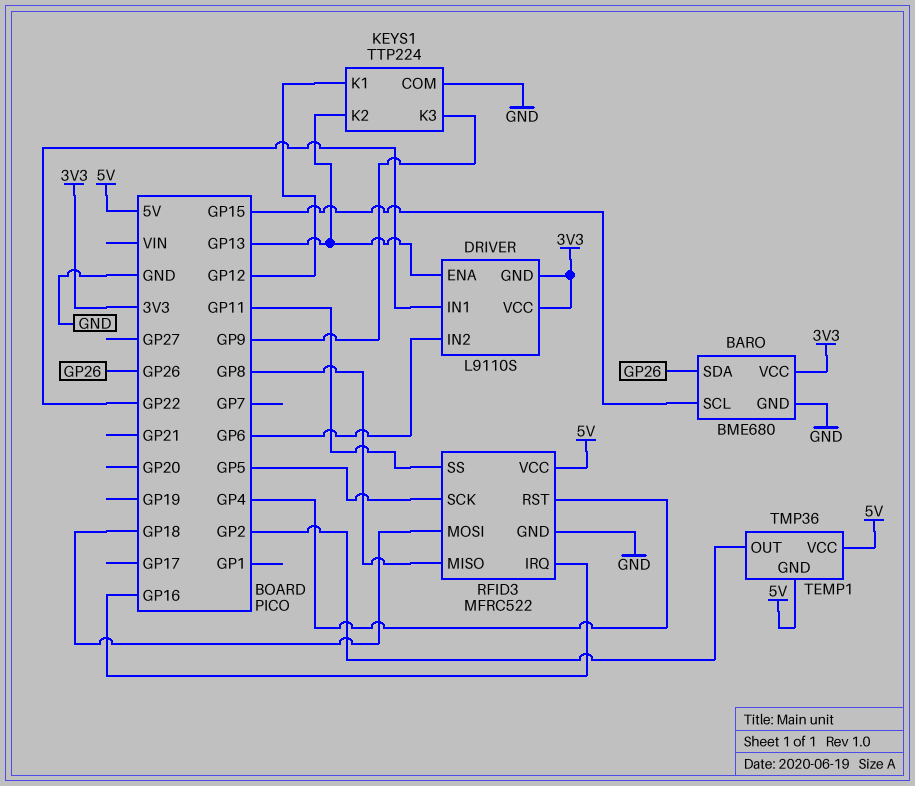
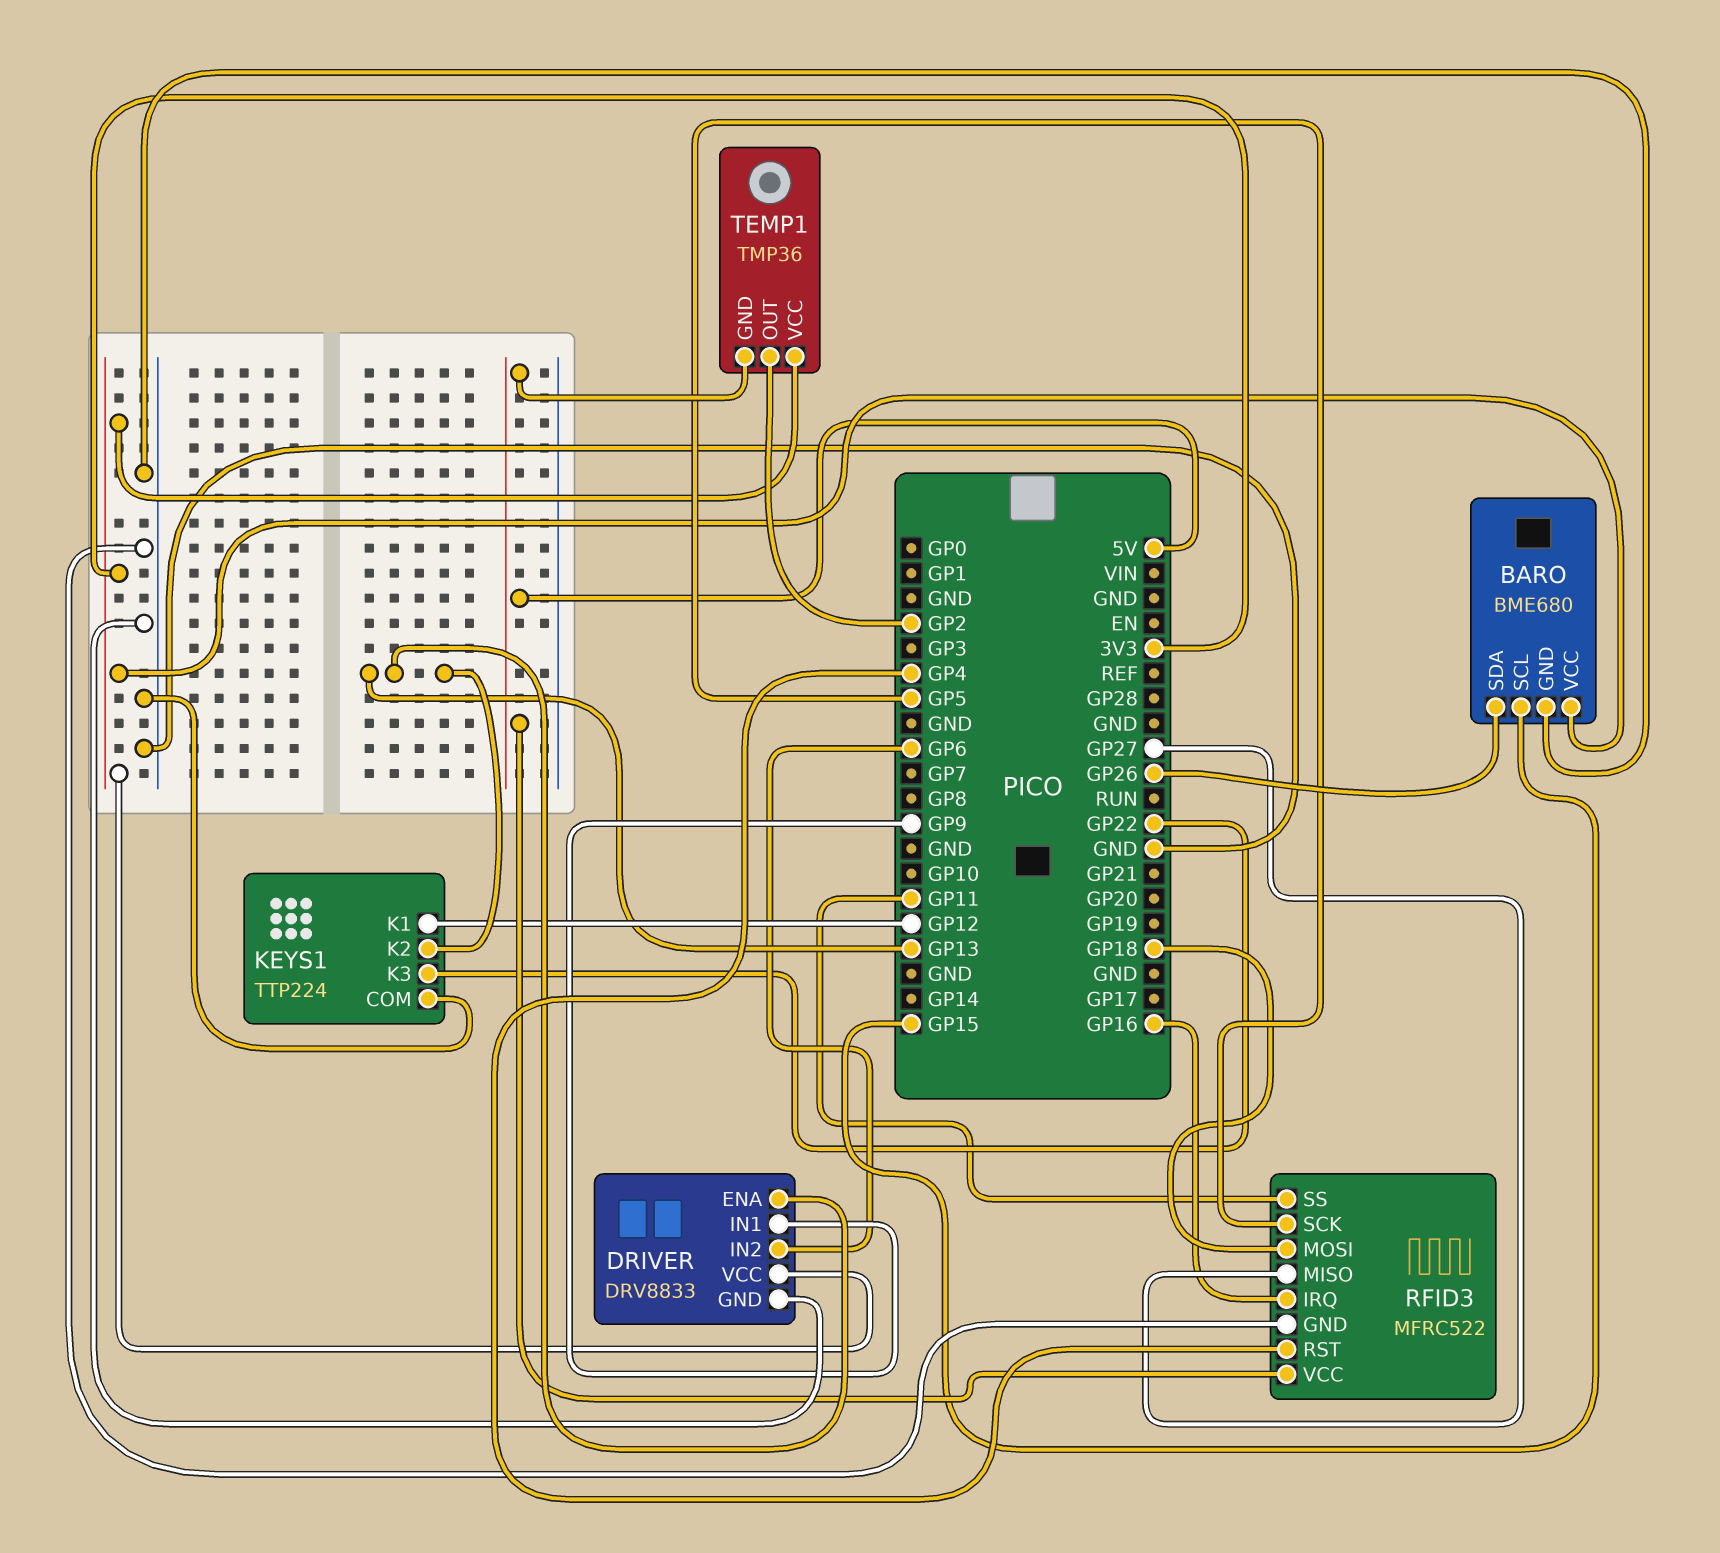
DRIVER: L9110S -> DRV8833
DRIVER pin GND: 3V3 -> GND
DRIVER pin IN1: GP22 -> GP9
KEYS1 pin K3: GP9 -> GP22
RFID3 pin MISO: GP8 -> GP27
TEMP1 pin VCC: 5V -> 3V3

